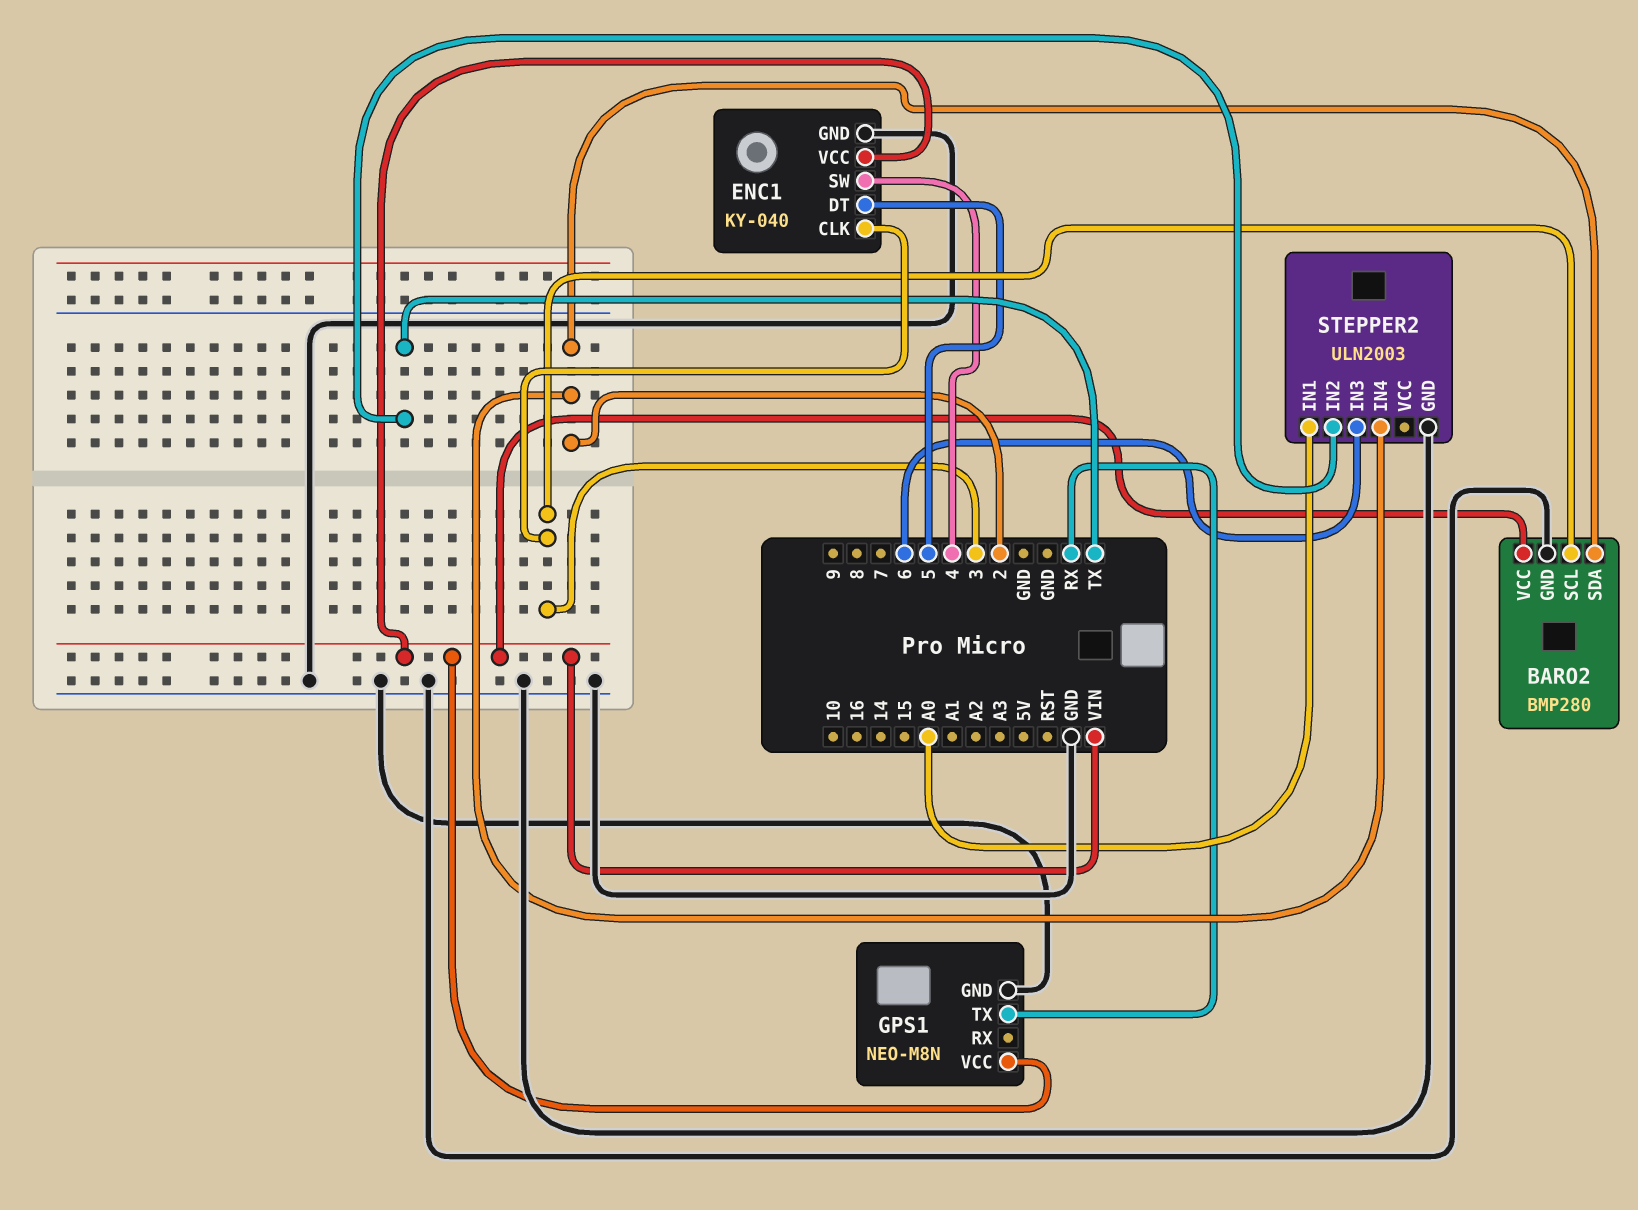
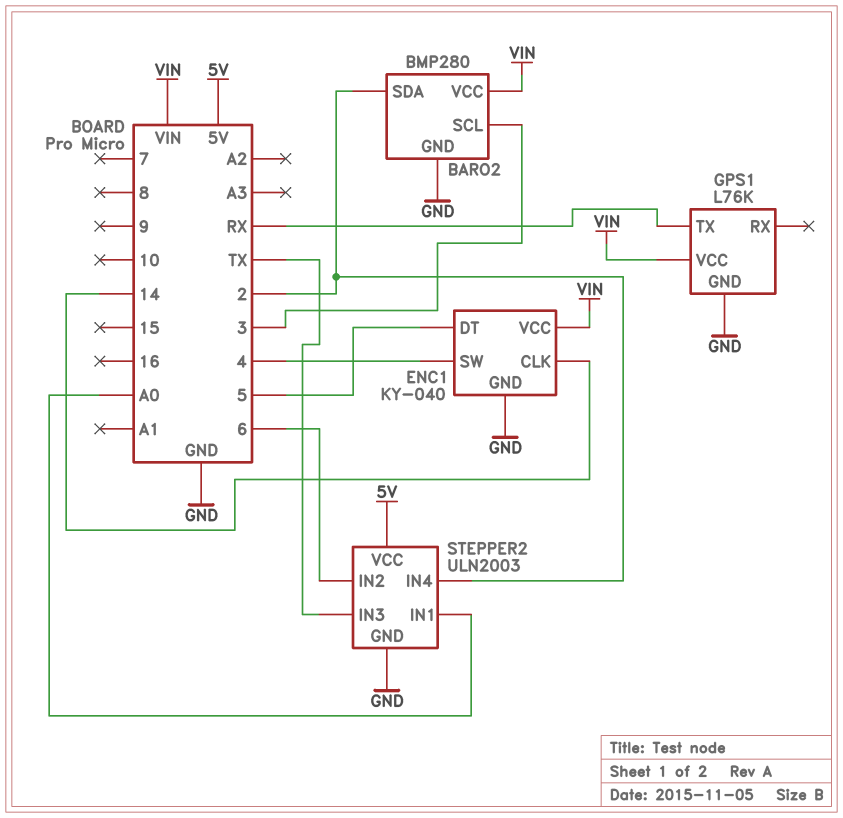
ENC1 pin CLK: 3 -> 14
GPS1: NEO-M8N -> L76K
STEPPER2 pin IN2: TX -> 6
STEPPER2 pin IN3: 6 -> TX
STEPPER2 pin VCC: none -> 5V

